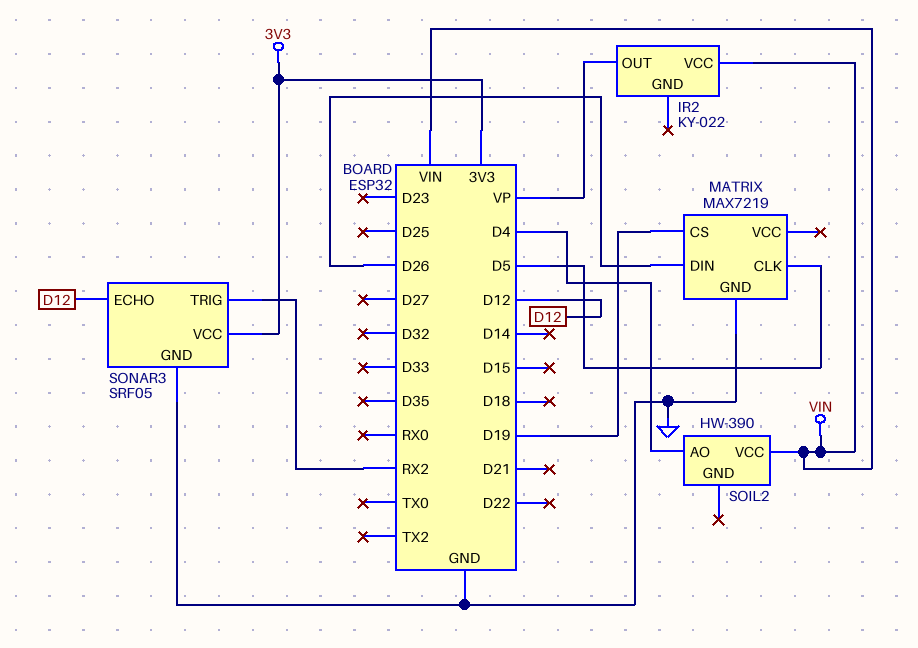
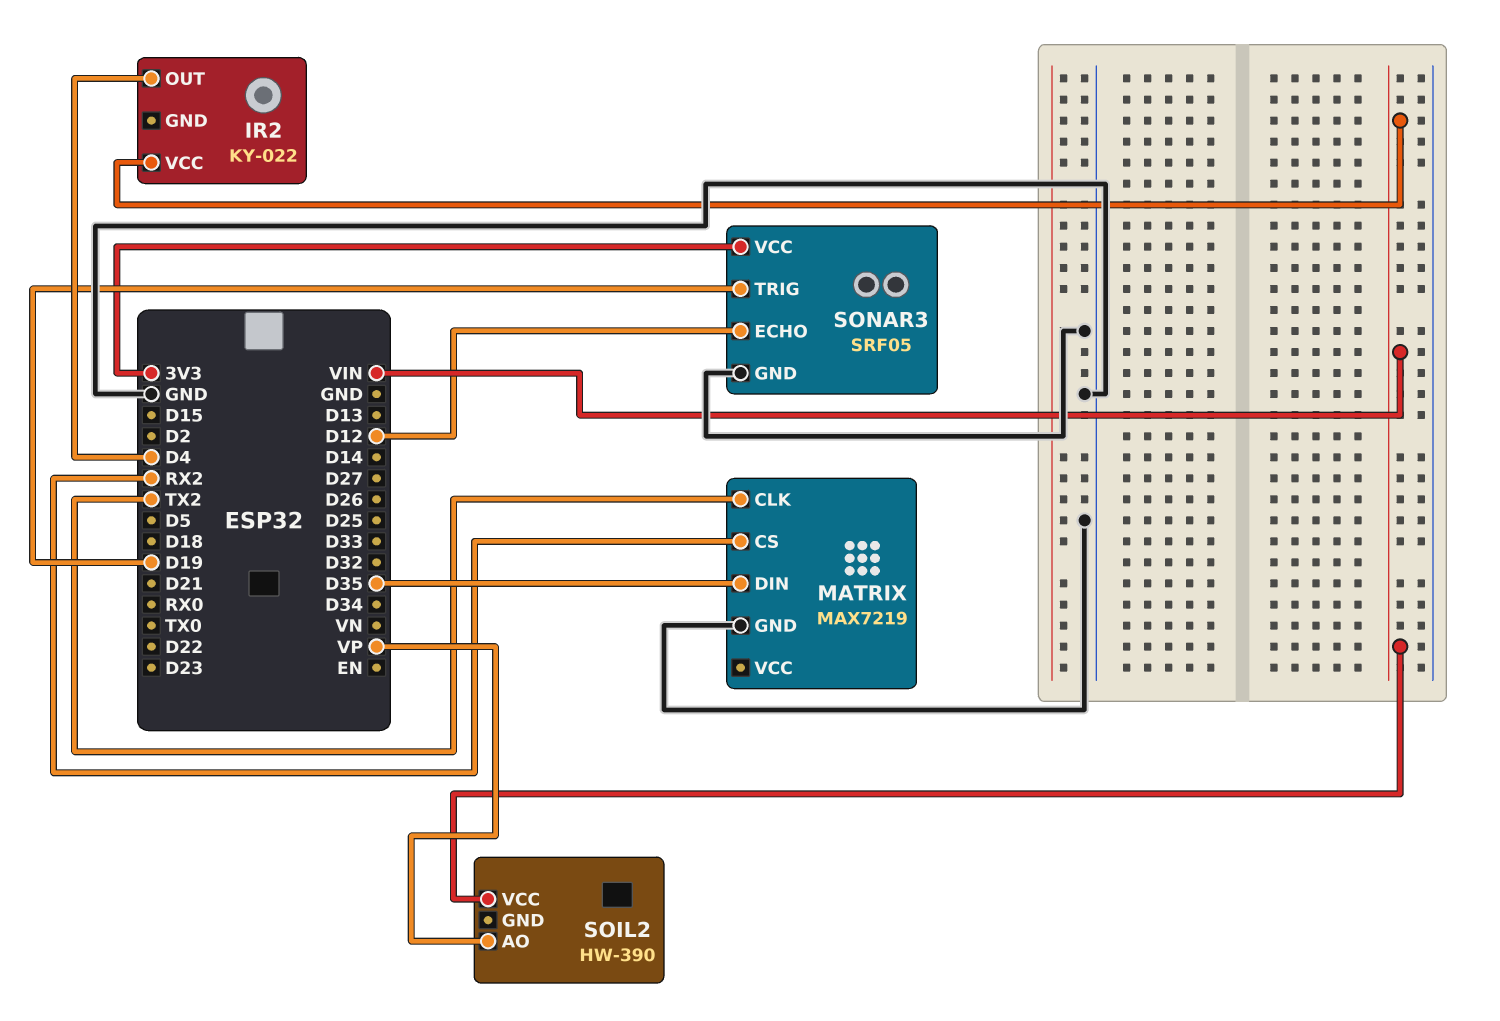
IR2 pin OUT: VP -> D4
MATRIX pin CLK: D5 -> TX2
MATRIX pin CS: D19 -> RX2
MATRIX pin DIN: D26 -> D35
SOIL2 pin AO: D4 -> VP
SONAR3 pin TRIG: RX2 -> D19

